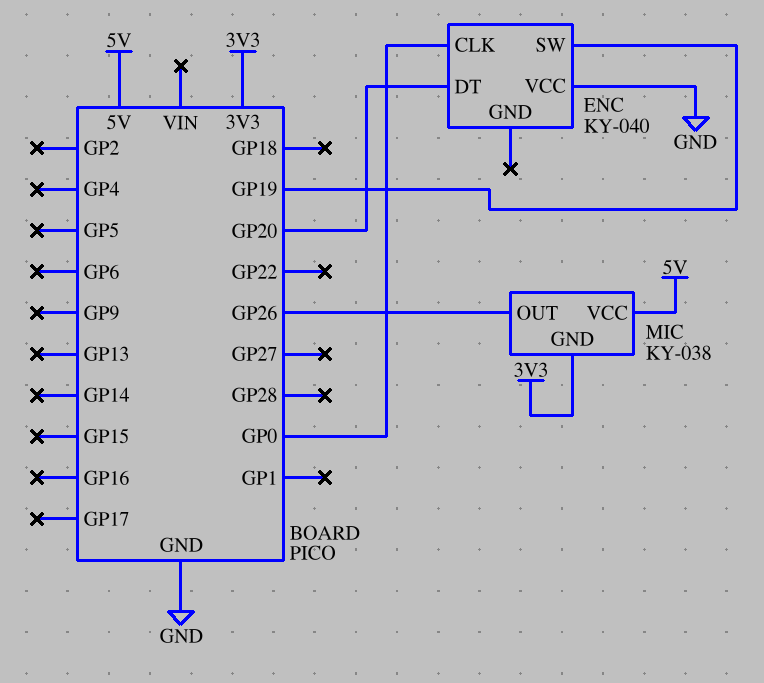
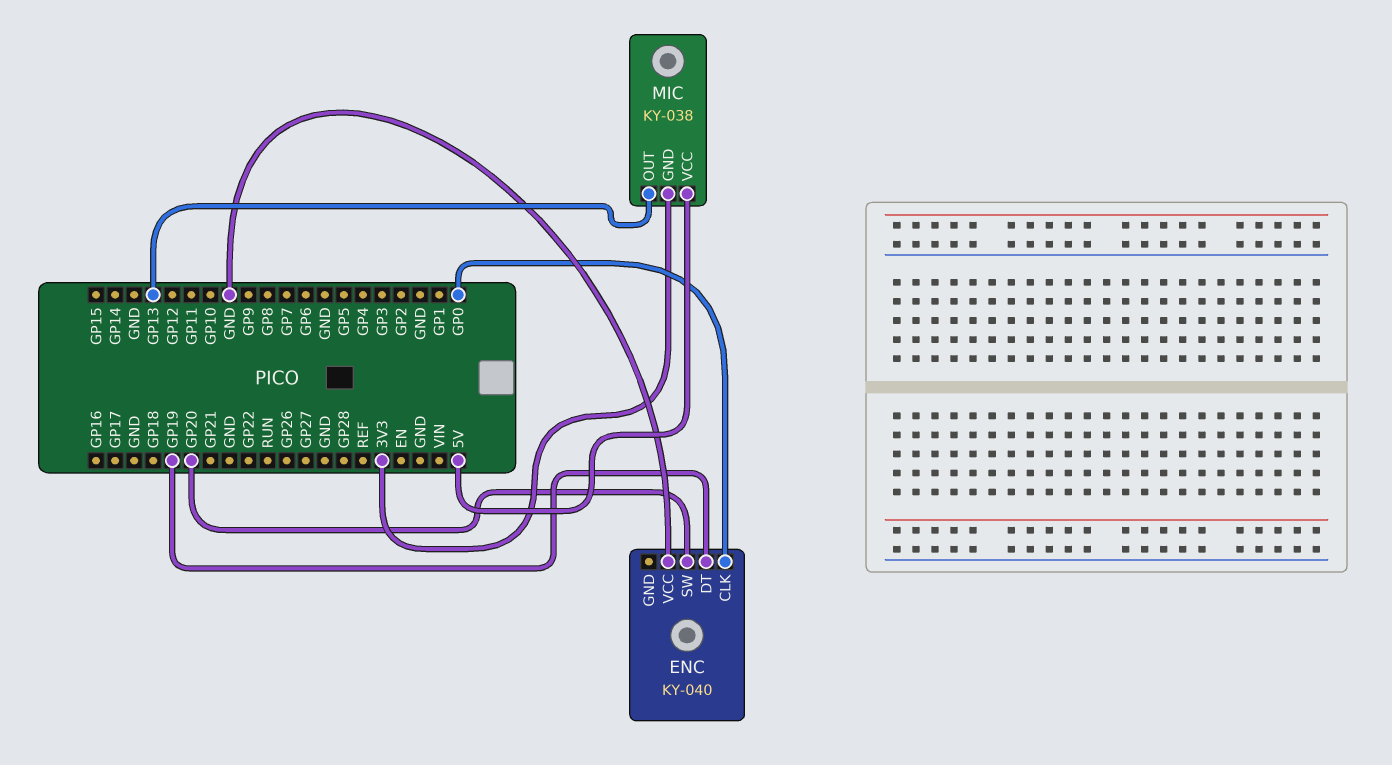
ENC pin DT: GP20 -> GP19
ENC pin SW: GP19 -> GP20
MIC pin OUT: GP26 -> GP13

